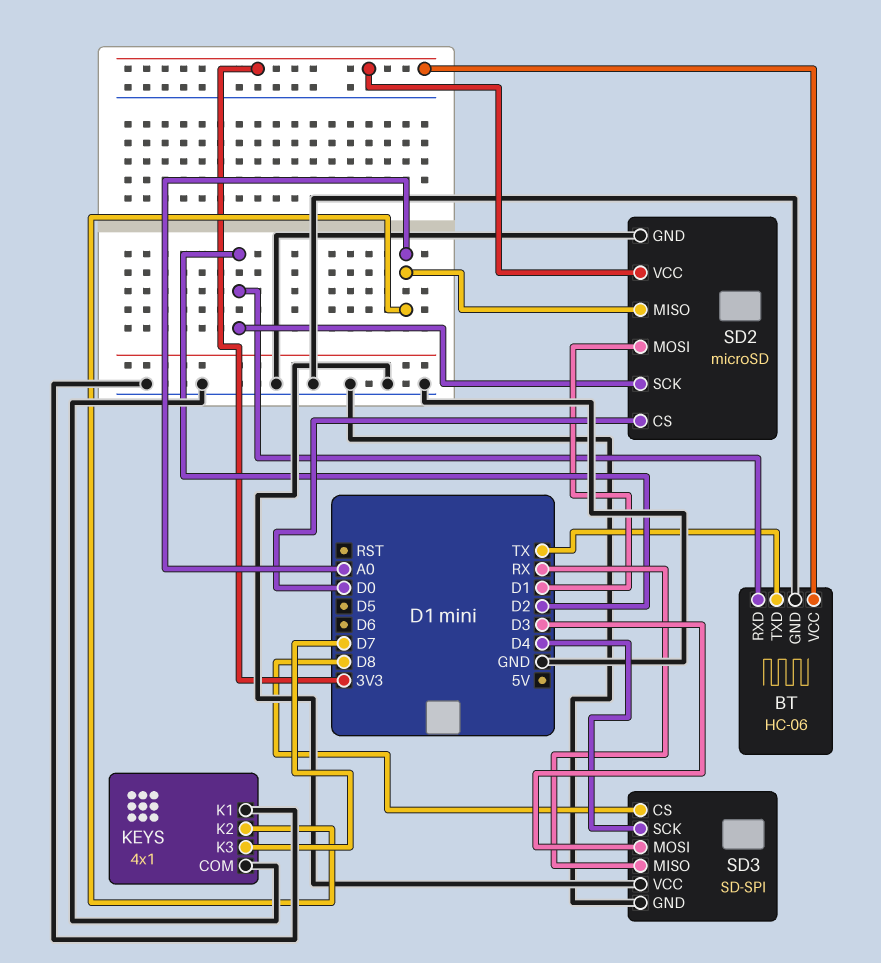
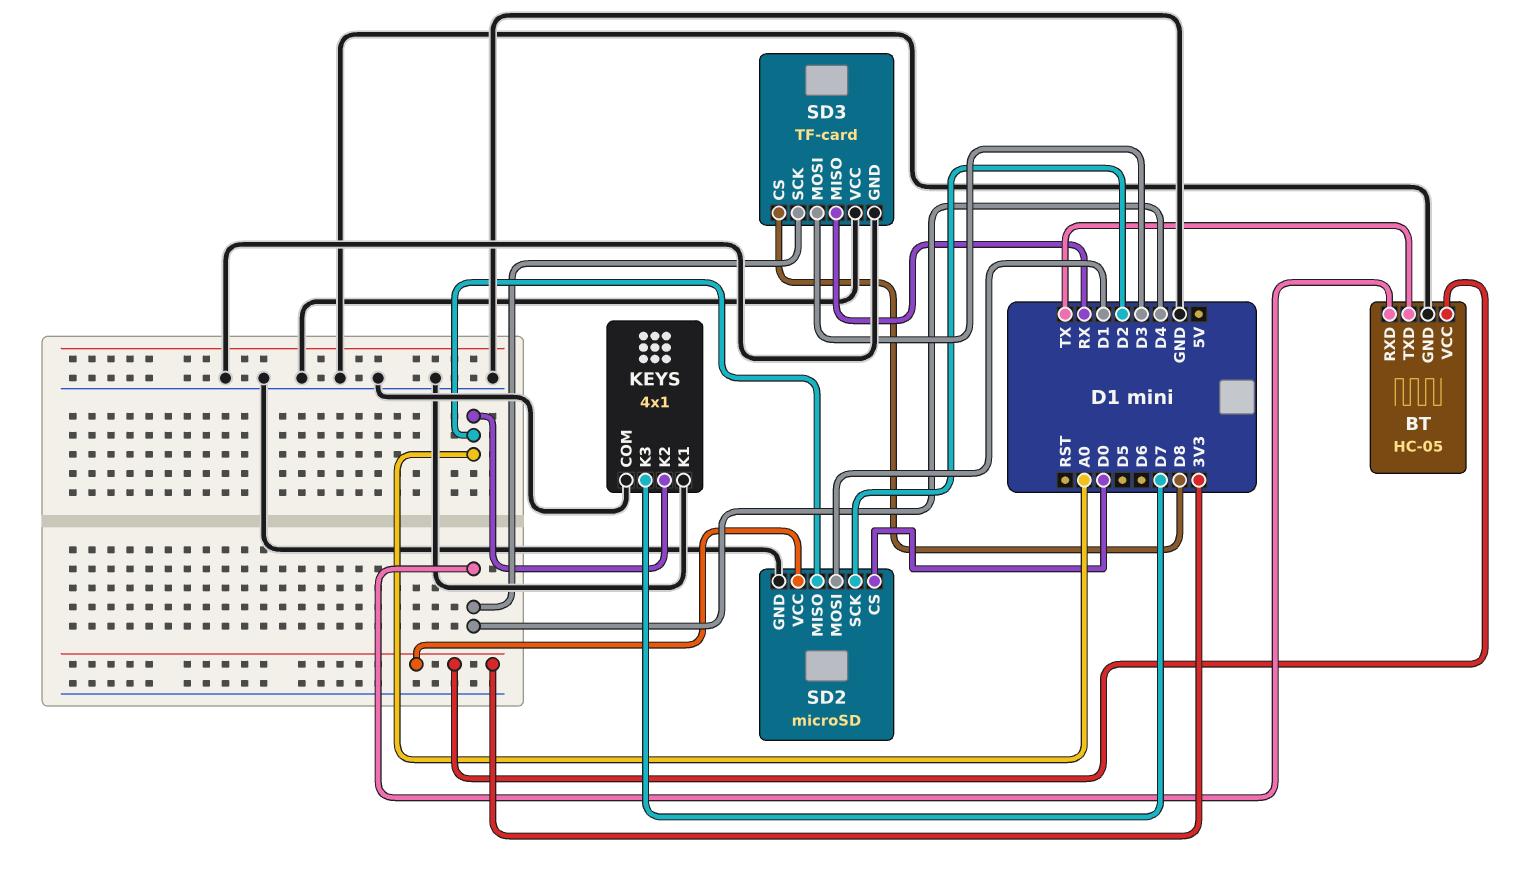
BT: HC-06 -> HC-05
BT pin RXD: D2 -> D4
SD3: SD-SPI -> TF-card

